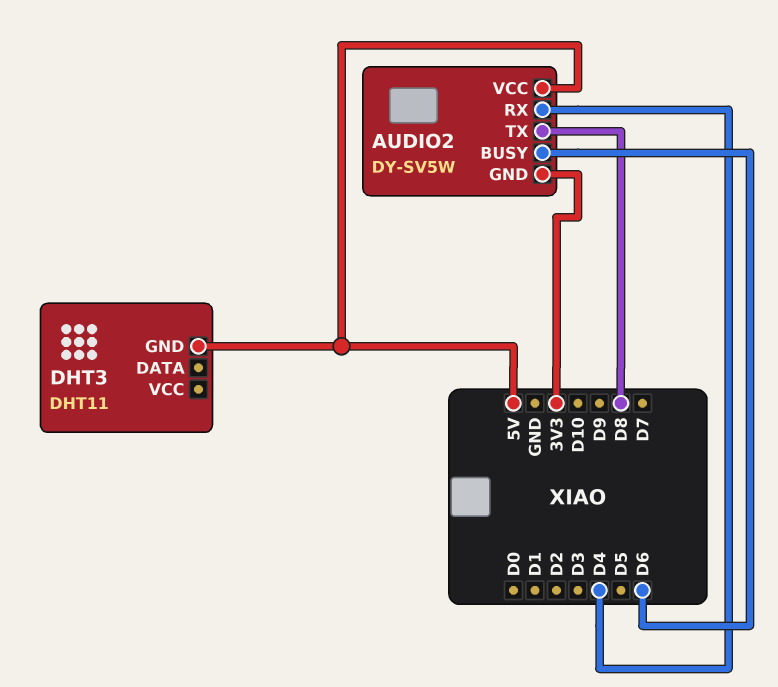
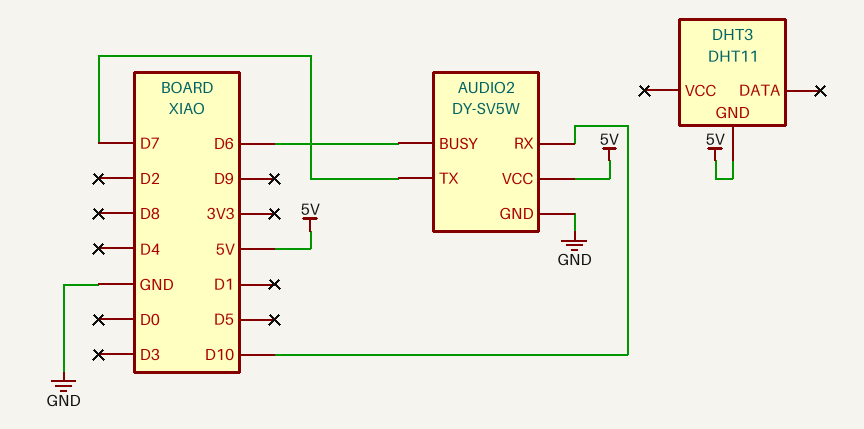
AUDIO2 pin GND: 3V3 -> GND
AUDIO2 pin RX: D4 -> D10
AUDIO2 pin TX: D8 -> D7

